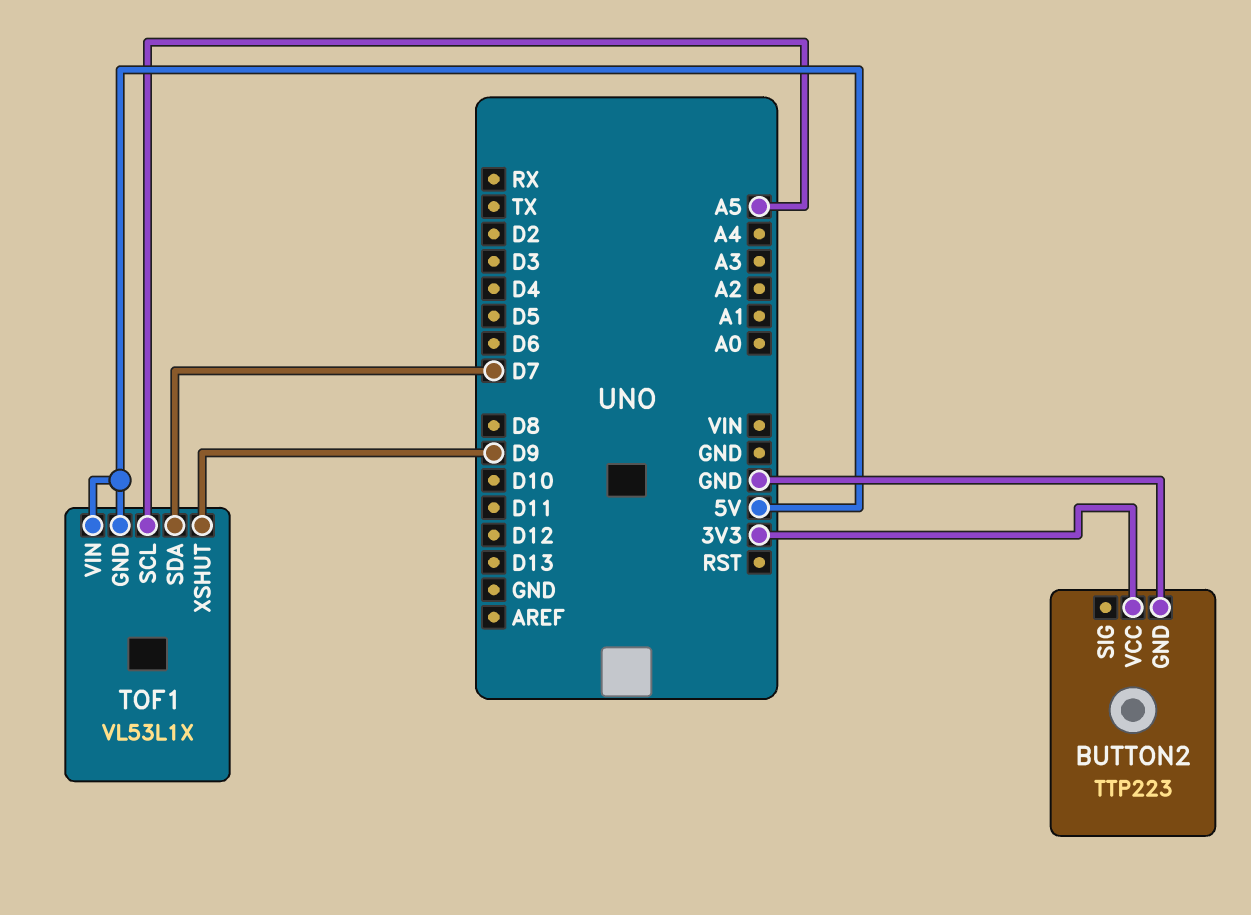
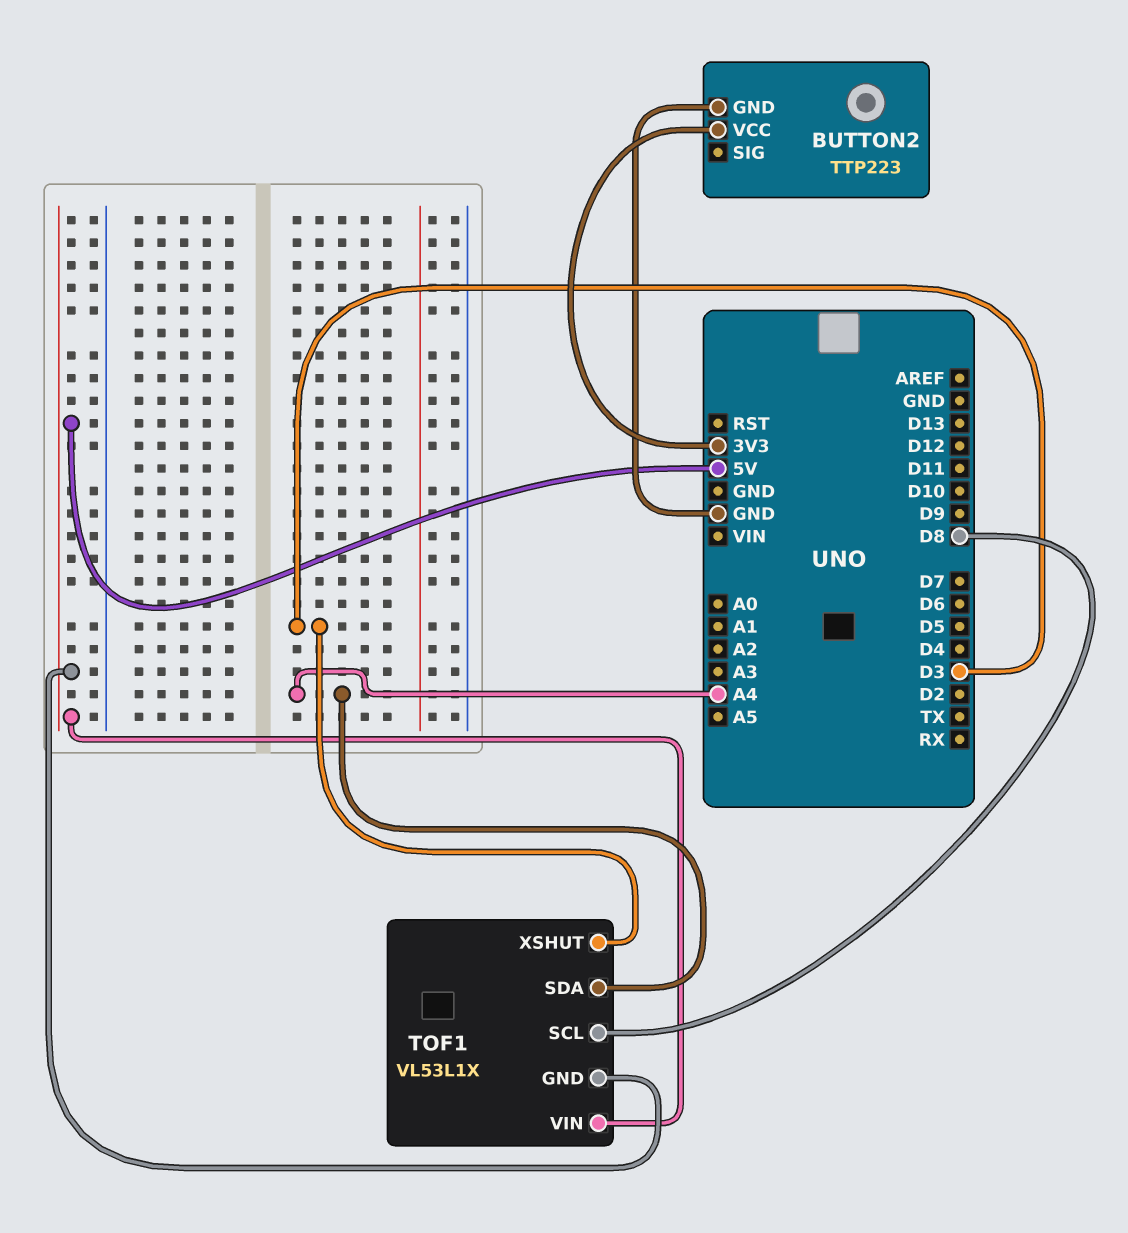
TOF1 pin SCL: A5 -> D8
TOF1 pin SDA: D7 -> A4
TOF1 pin XSHUT: D9 -> D3

